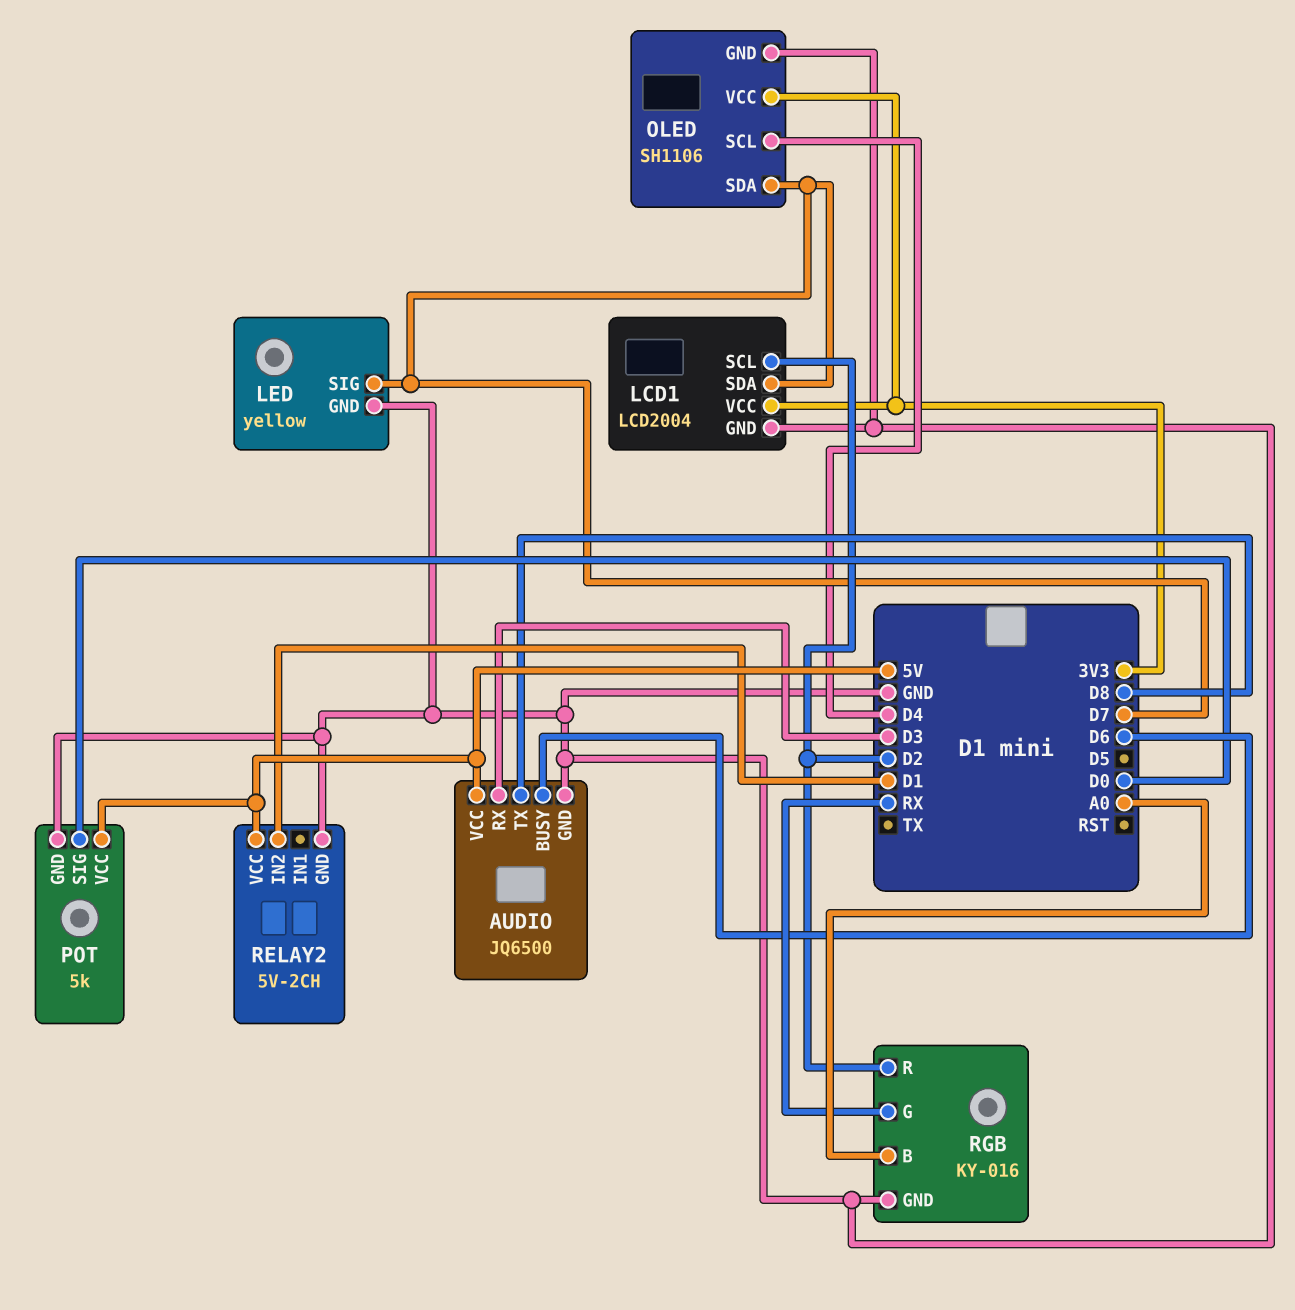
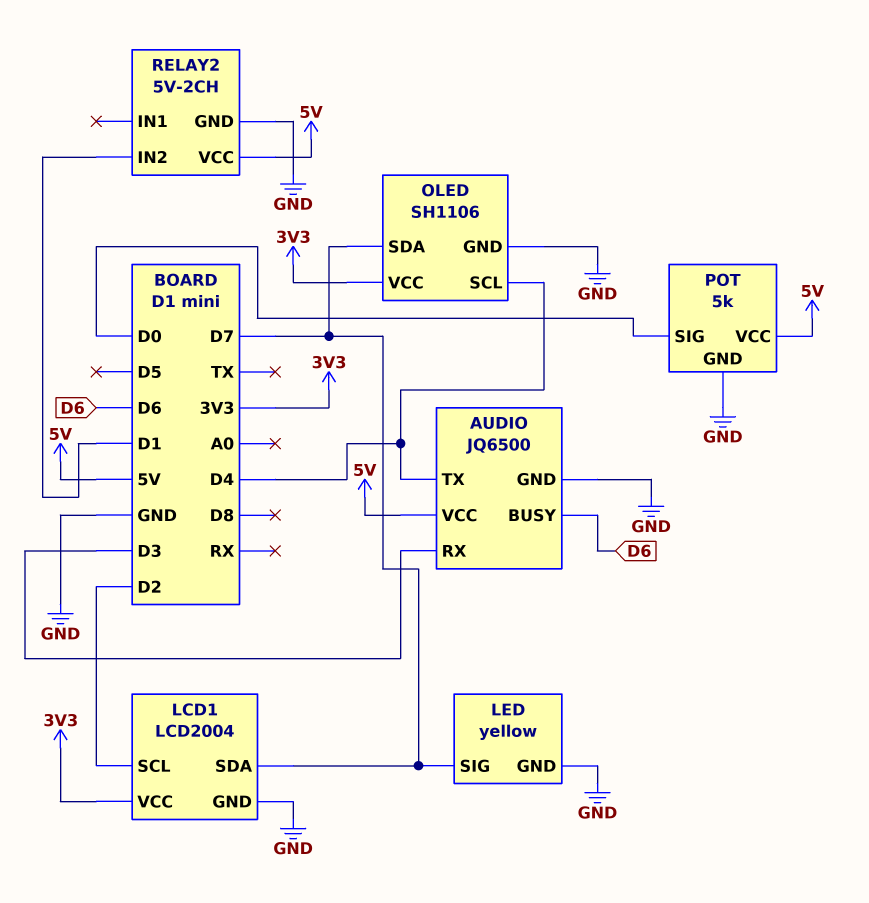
AUDIO pin TX: D8 -> D4
RGB: KY-016 -> none
RGB pin B: A0 -> none
RGB pin G: RX -> none
RGB pin GND: GND -> none
RGB pin R: D2 -> none

